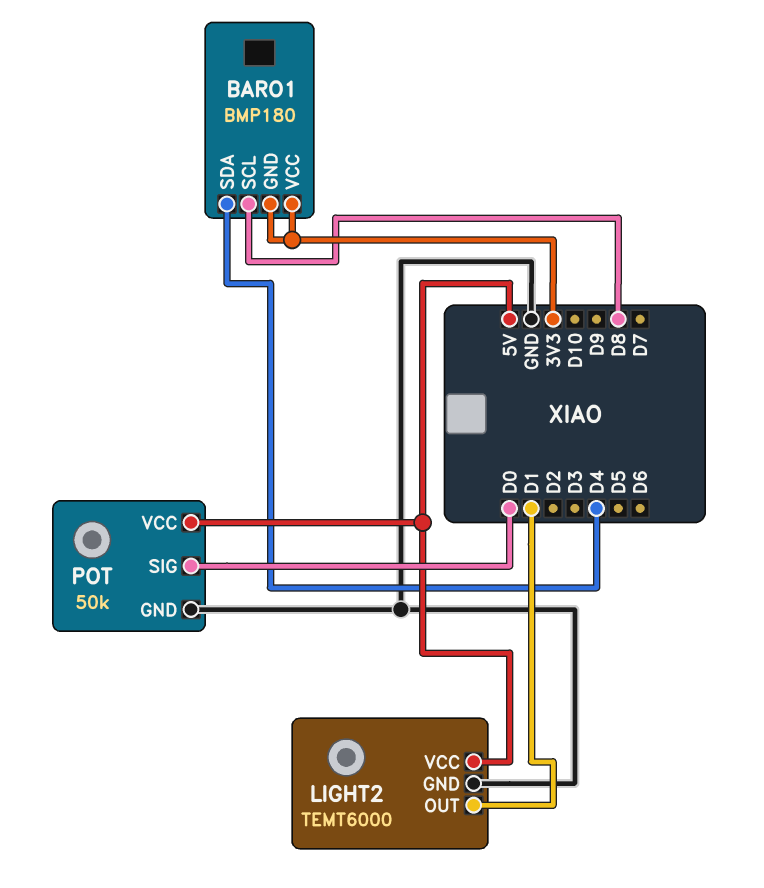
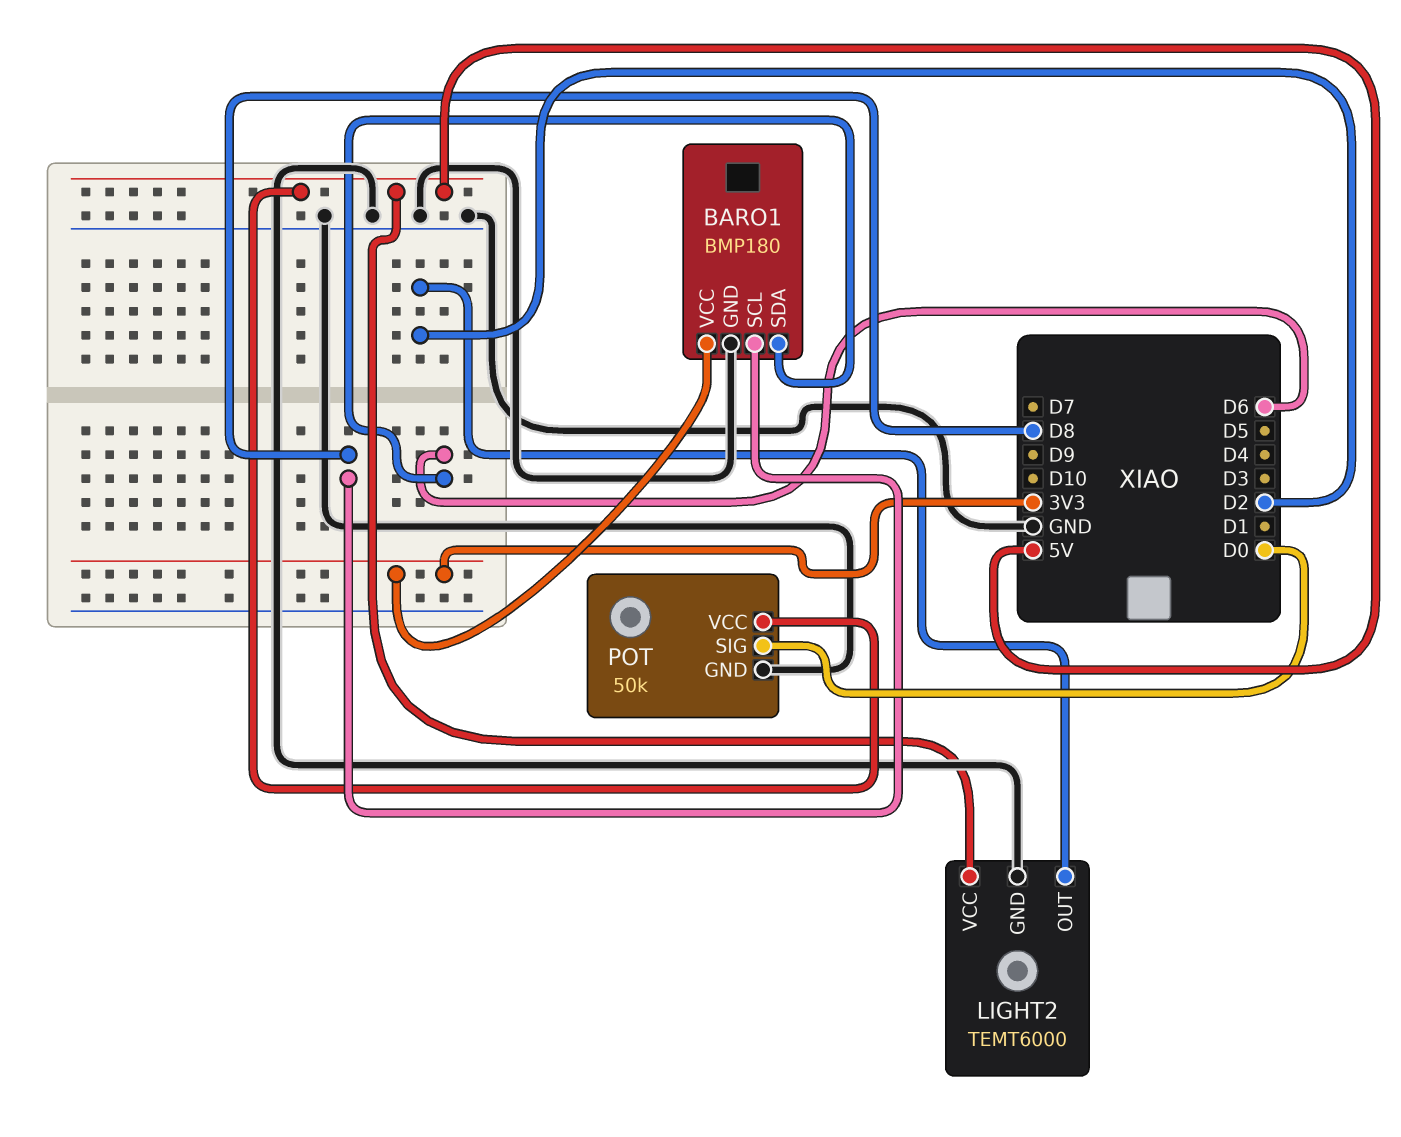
BARO1 pin GND: 3V3 -> GND
BARO1 pin SDA: D4 -> D6
LIGHT2 pin OUT: D1 -> D2

